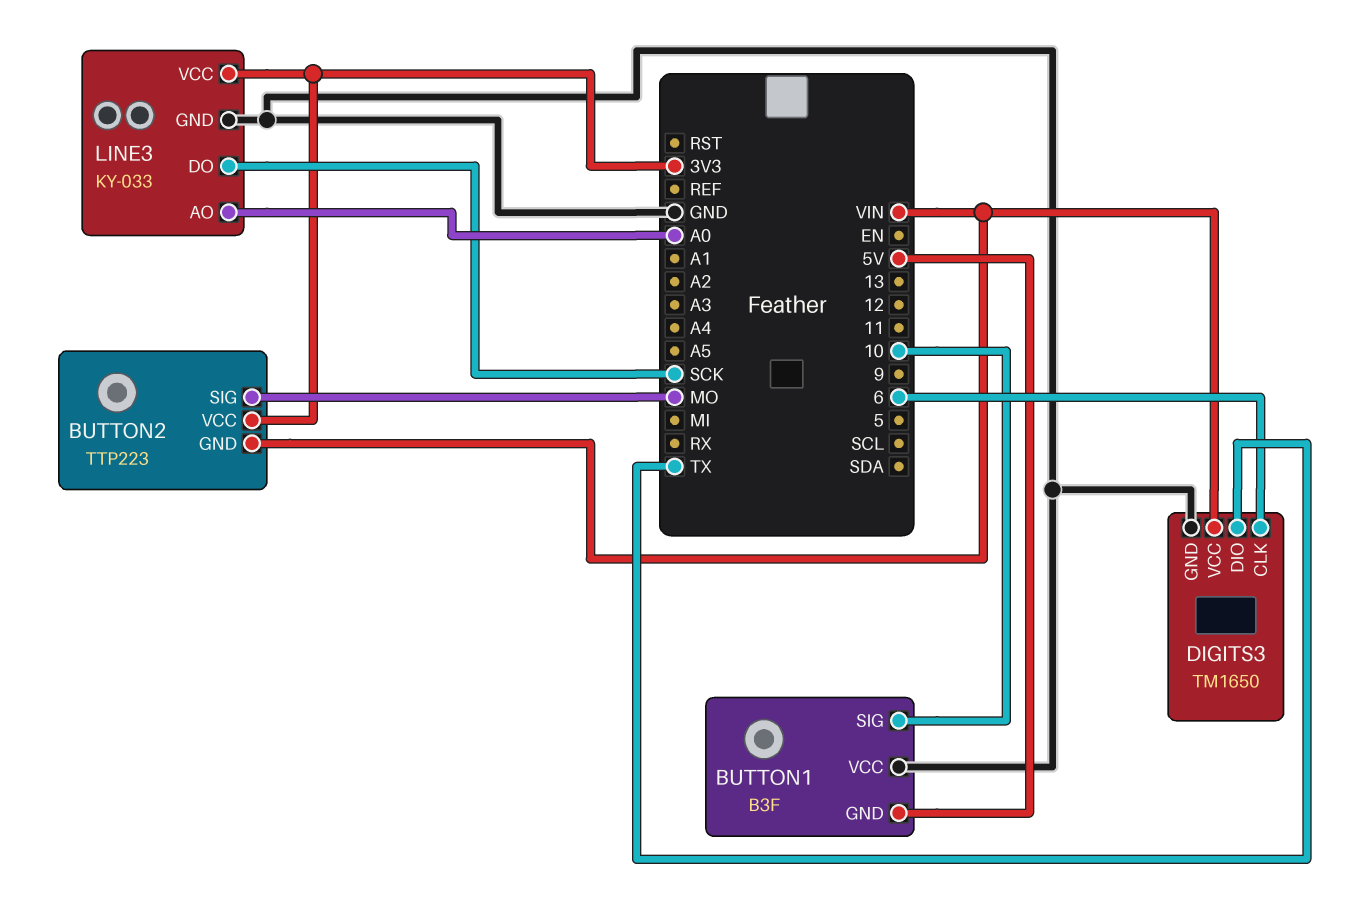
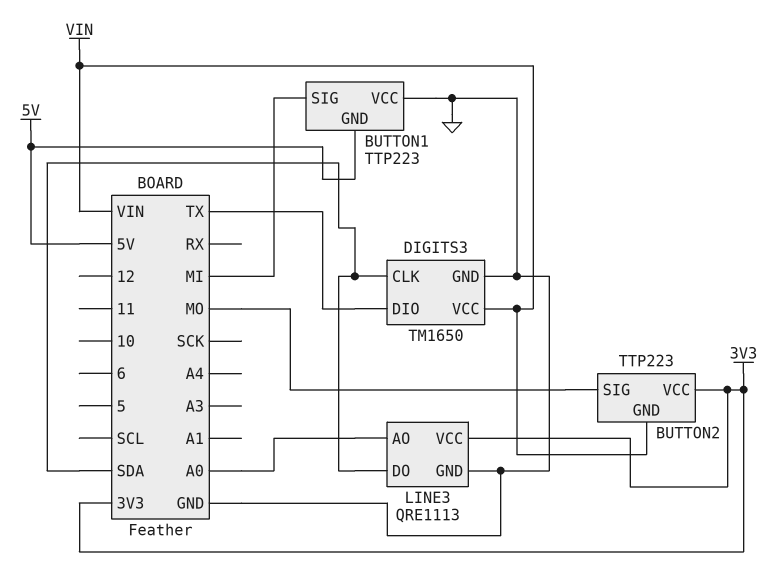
BUTTON1: B3F -> TTP223
BUTTON1 pin SIG: 10 -> MI
DIGITS3 pin CLK: 6 -> SDA
LINE3: KY-033 -> QRE1113
LINE3 pin DO: SCK -> SDA

